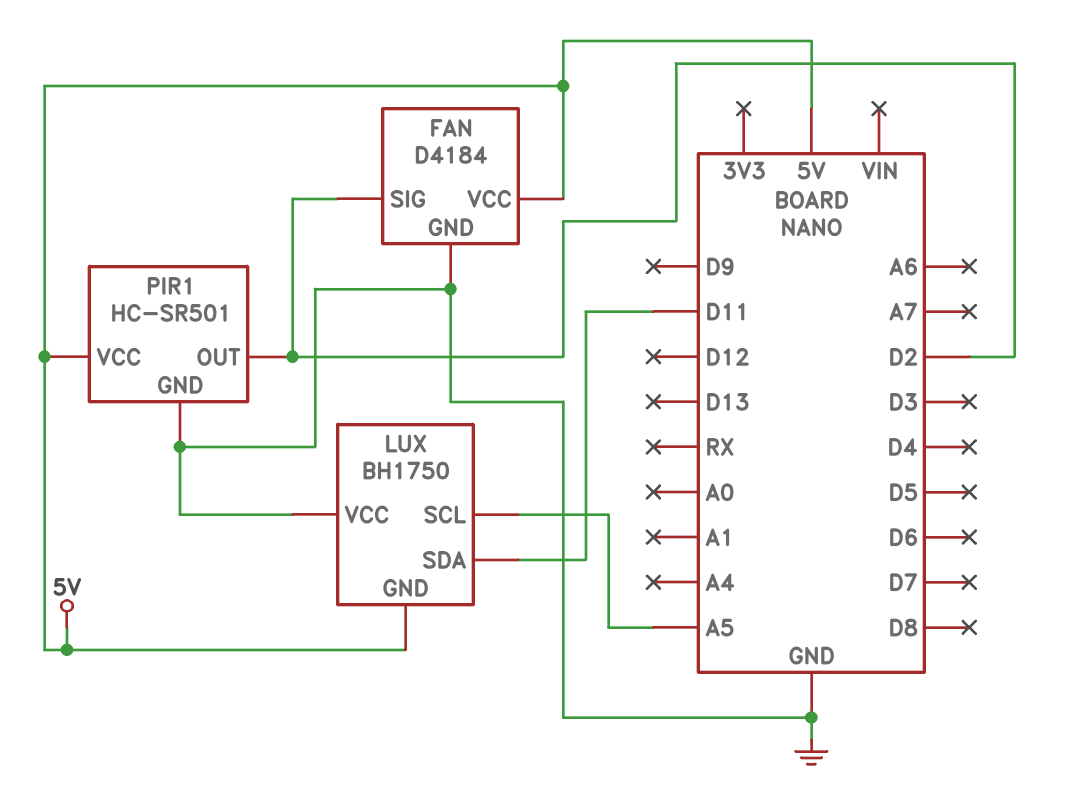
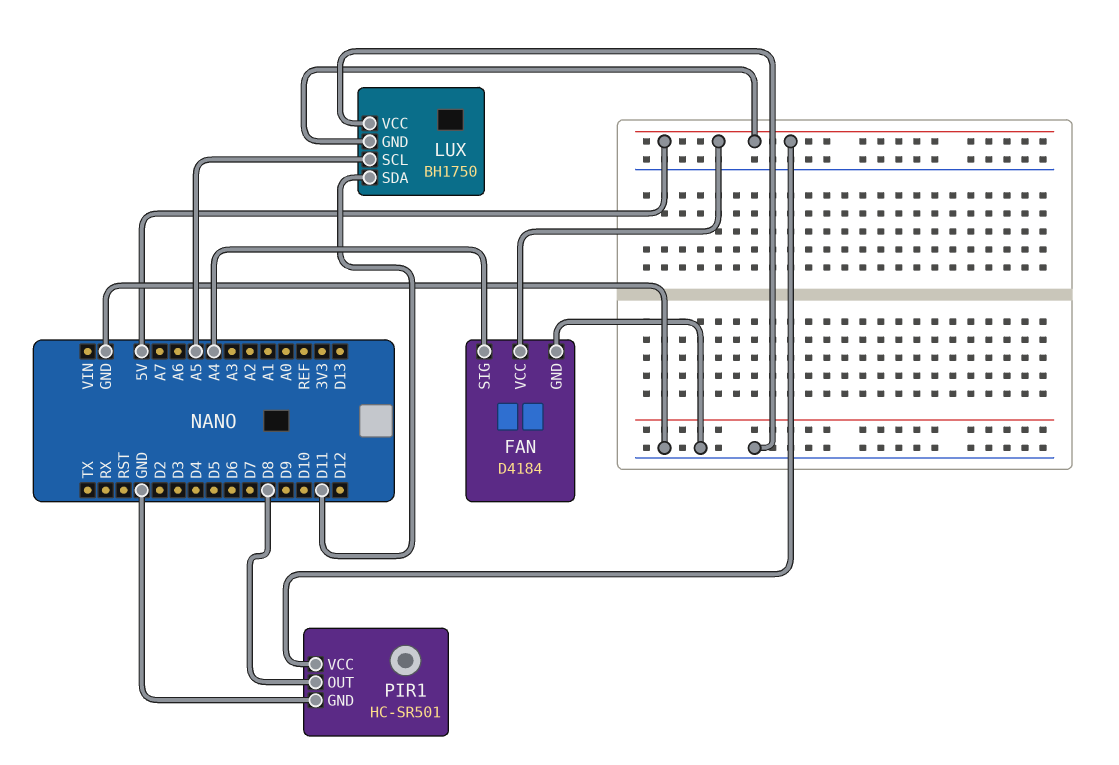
FAN pin SIG: D2 -> A4
PIR1 pin OUT: D2 -> D8

